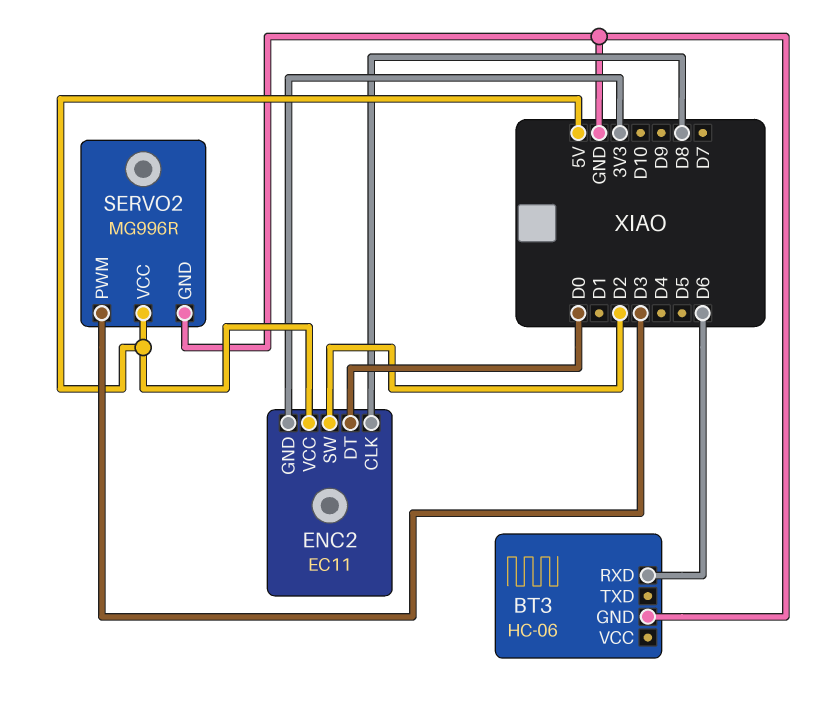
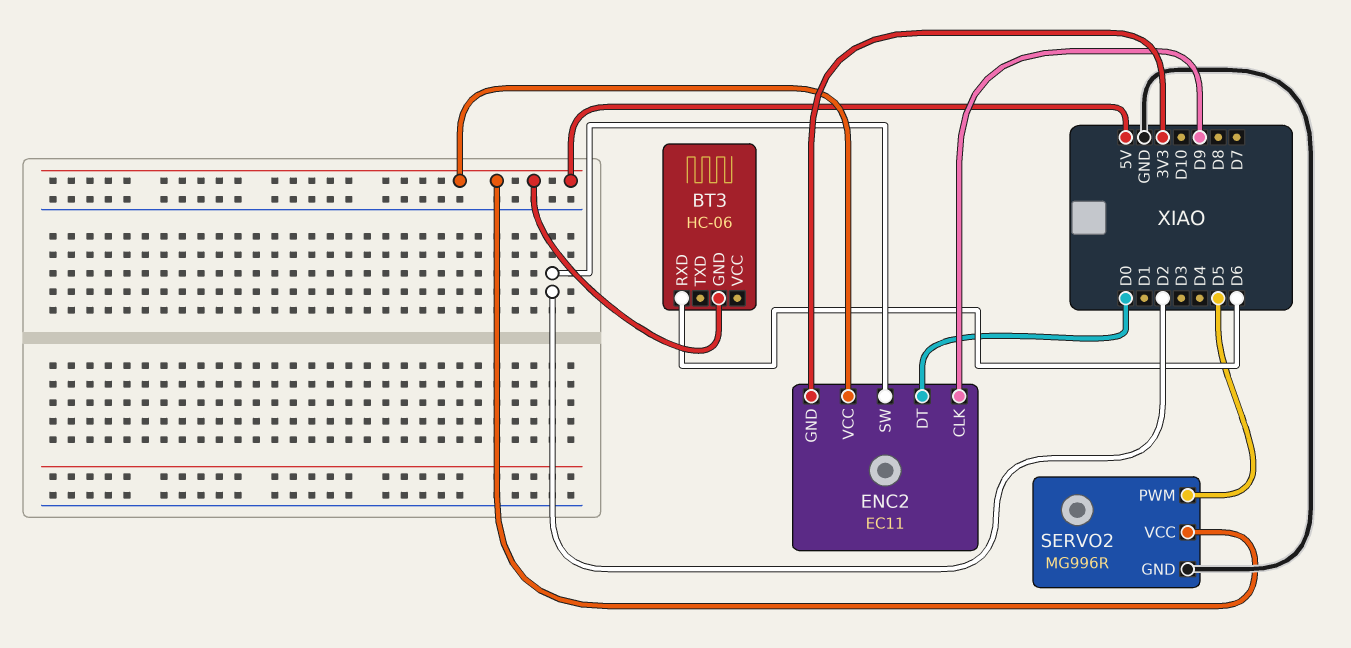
BT3 pin GND: GND -> 5V
ENC2 pin CLK: D8 -> D9
SERVO2 pin PWM: D3 -> D5

